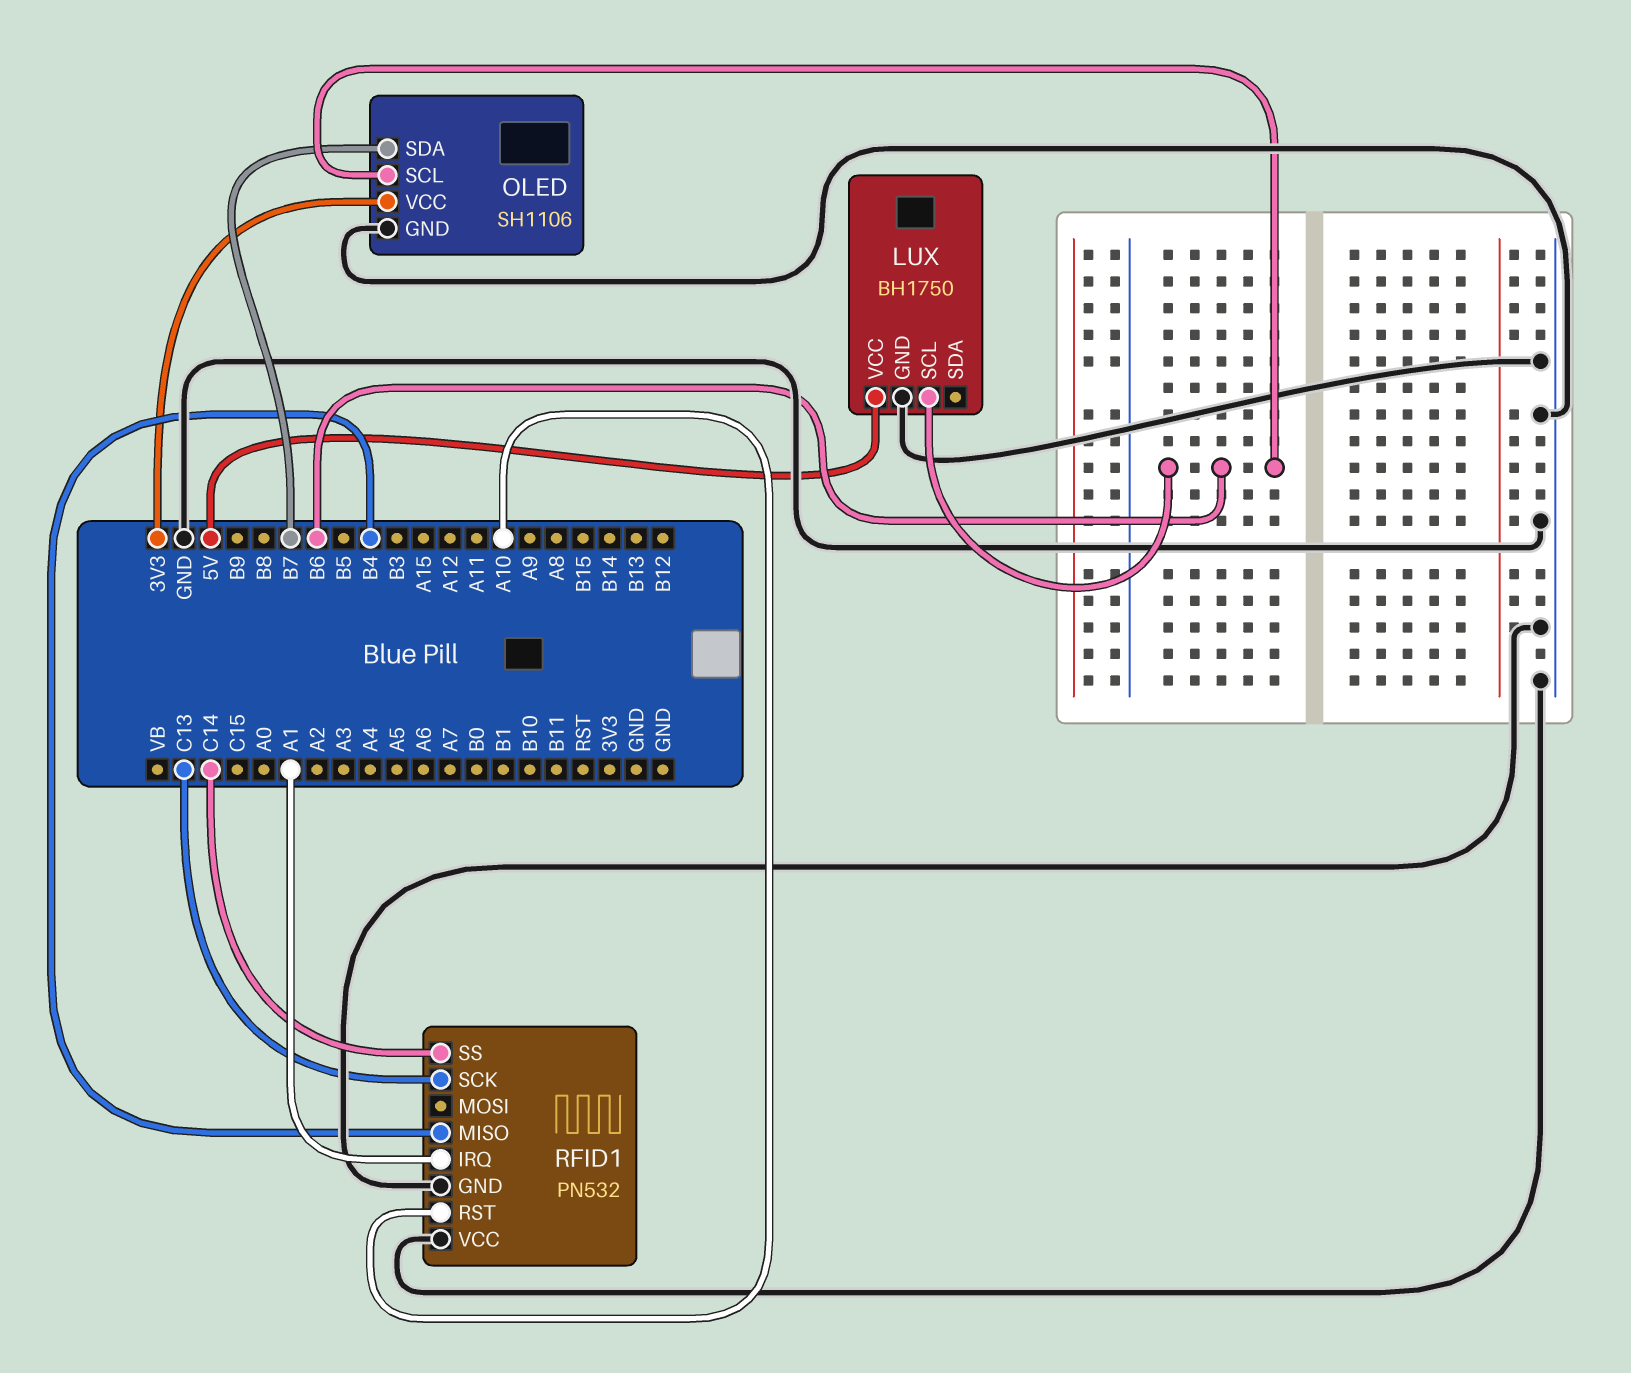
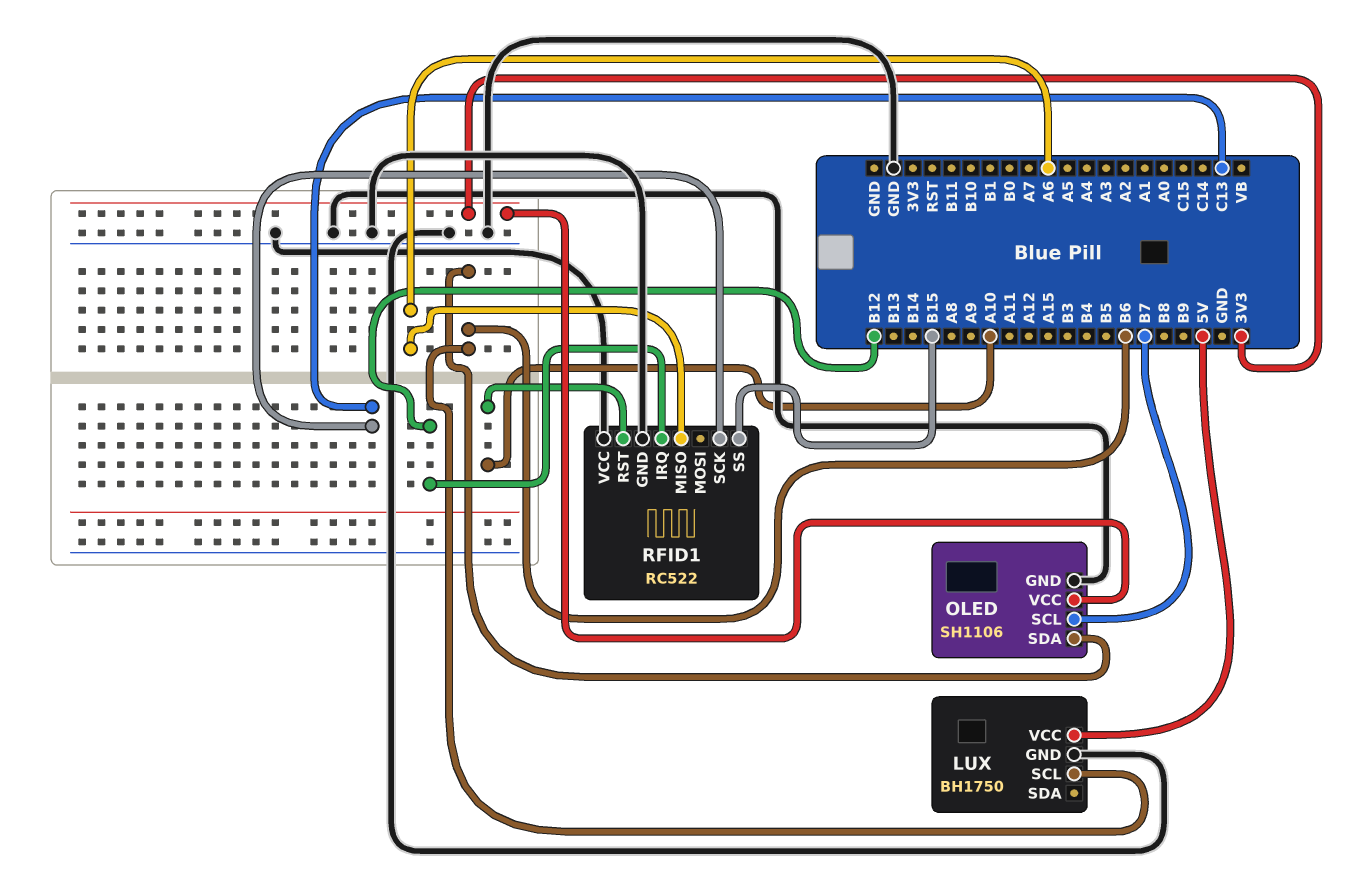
OLED pin SCL: B6 -> B7
OLED pin SDA: B7 -> B6
RFID1: PN532 -> RC522
RFID1 pin IRQ: A1 -> B12
RFID1 pin MISO: B4 -> A6
RFID1 pin SS: C14 -> B15

